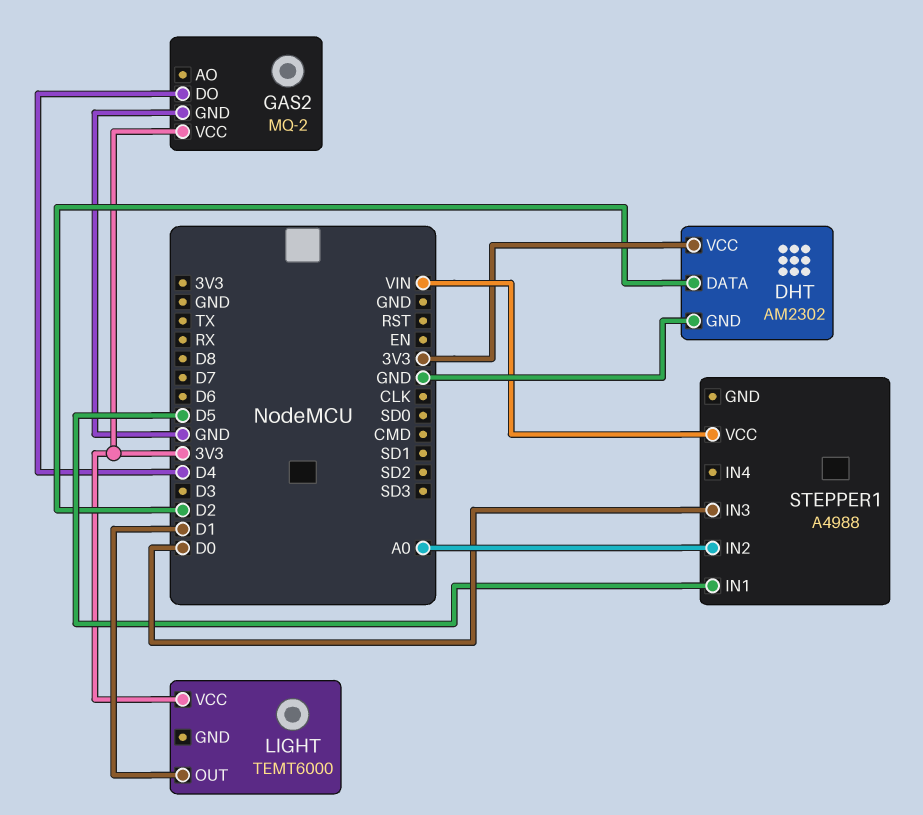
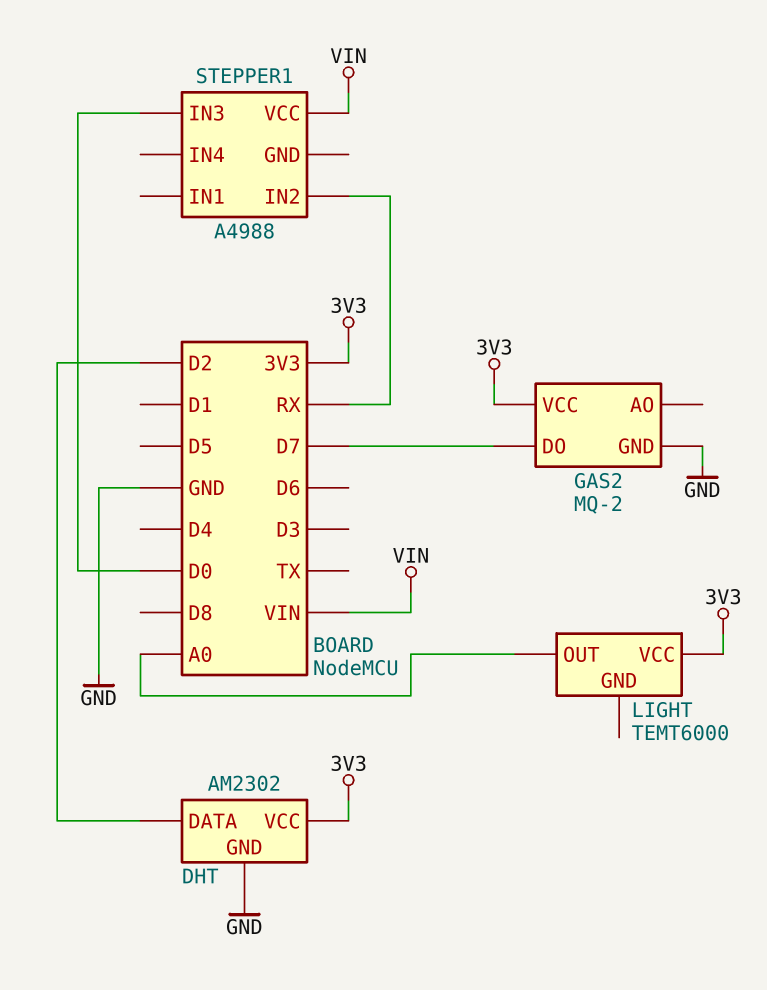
GAS2 pin DO: D4 -> D7
LIGHT pin OUT: D1 -> A0
STEPPER1 pin IN1: D5 -> none
STEPPER1 pin IN2: A0 -> RX

